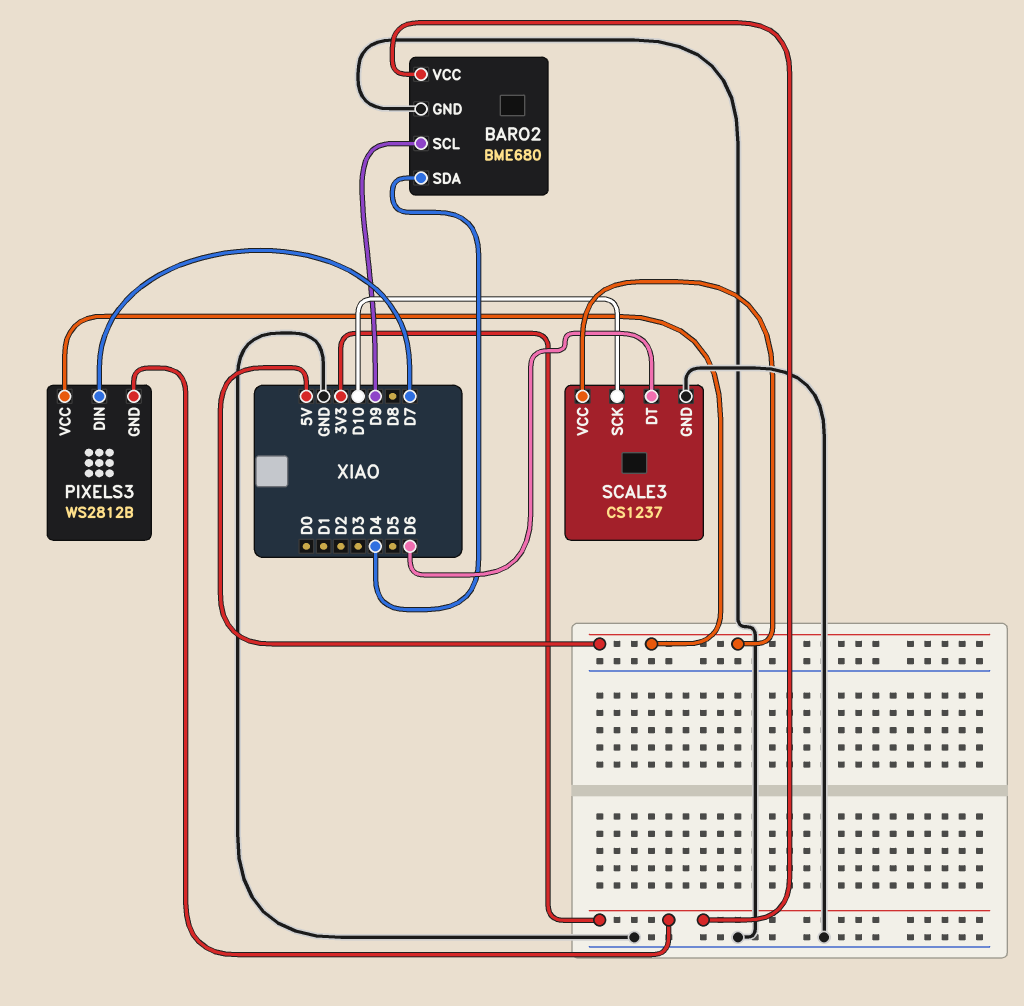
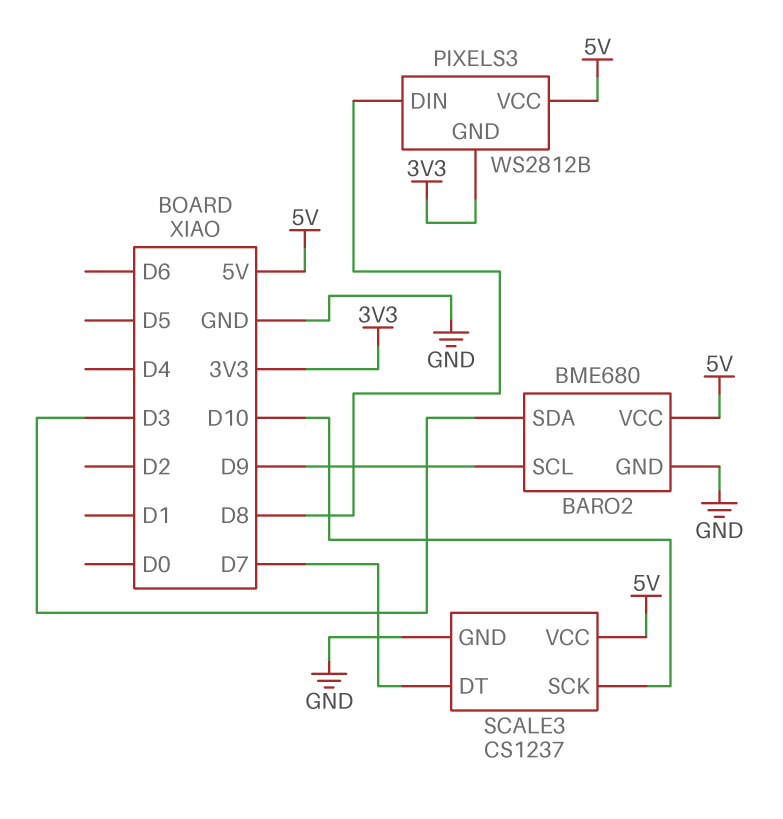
BARO2 pin SDA: D4 -> D3
BARO2 pin VCC: 3V3 -> 5V
PIXELS3 pin DIN: D7 -> D8
SCALE3 pin DT: D6 -> D7

